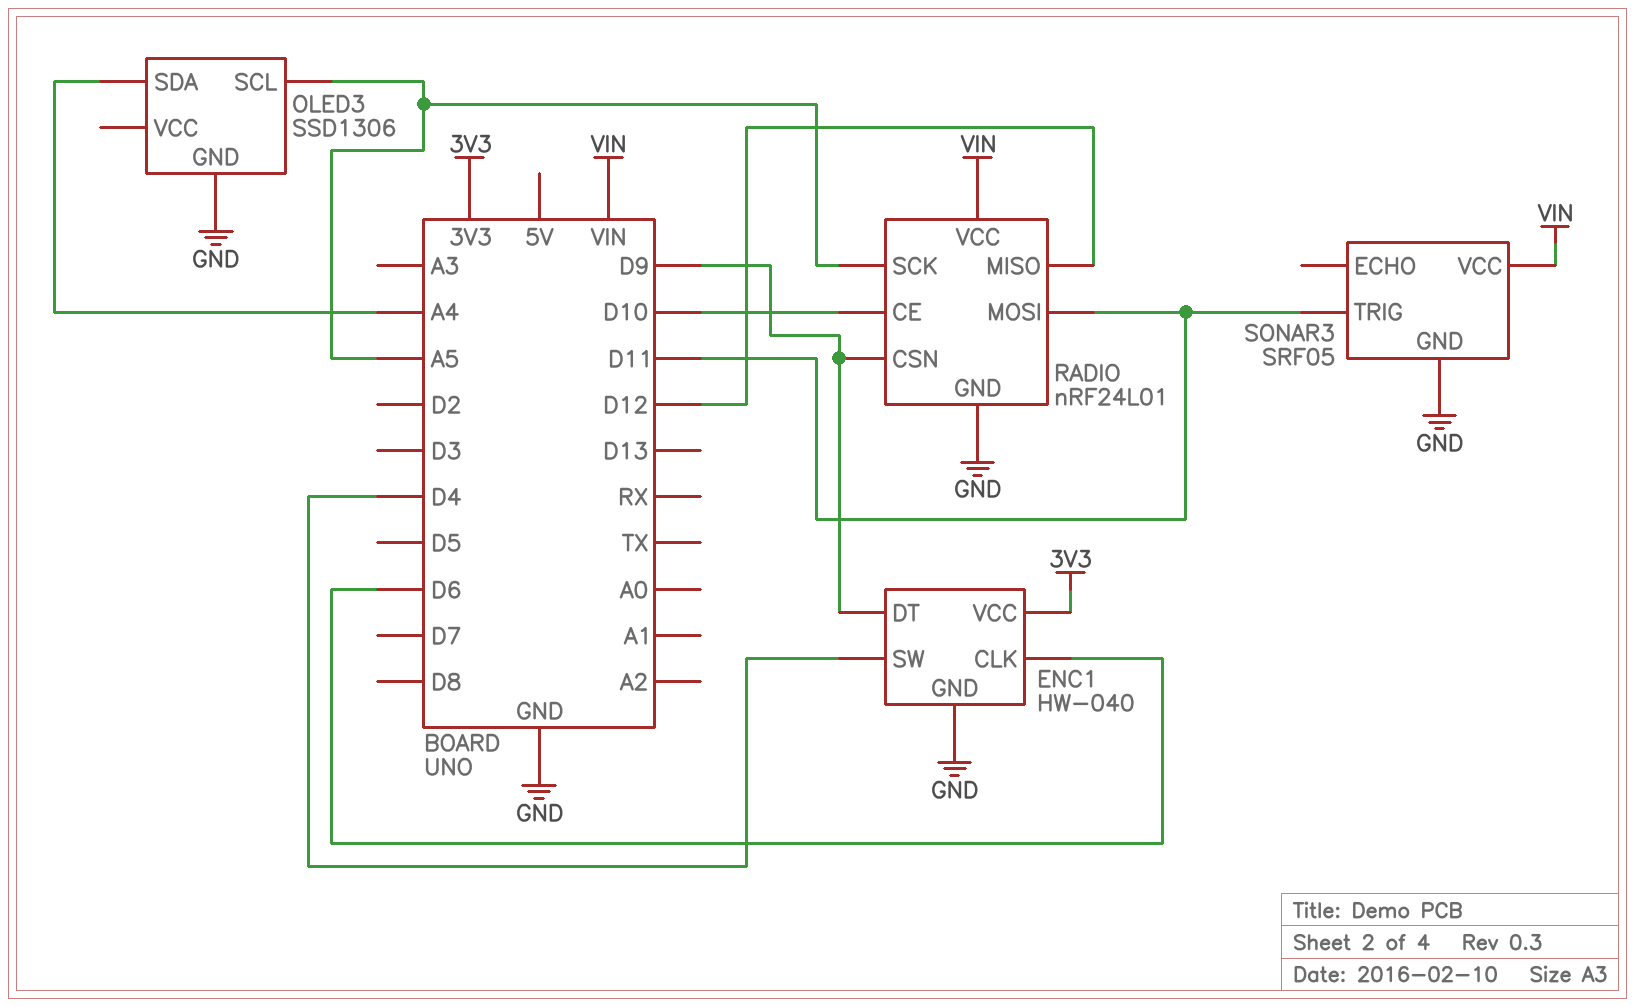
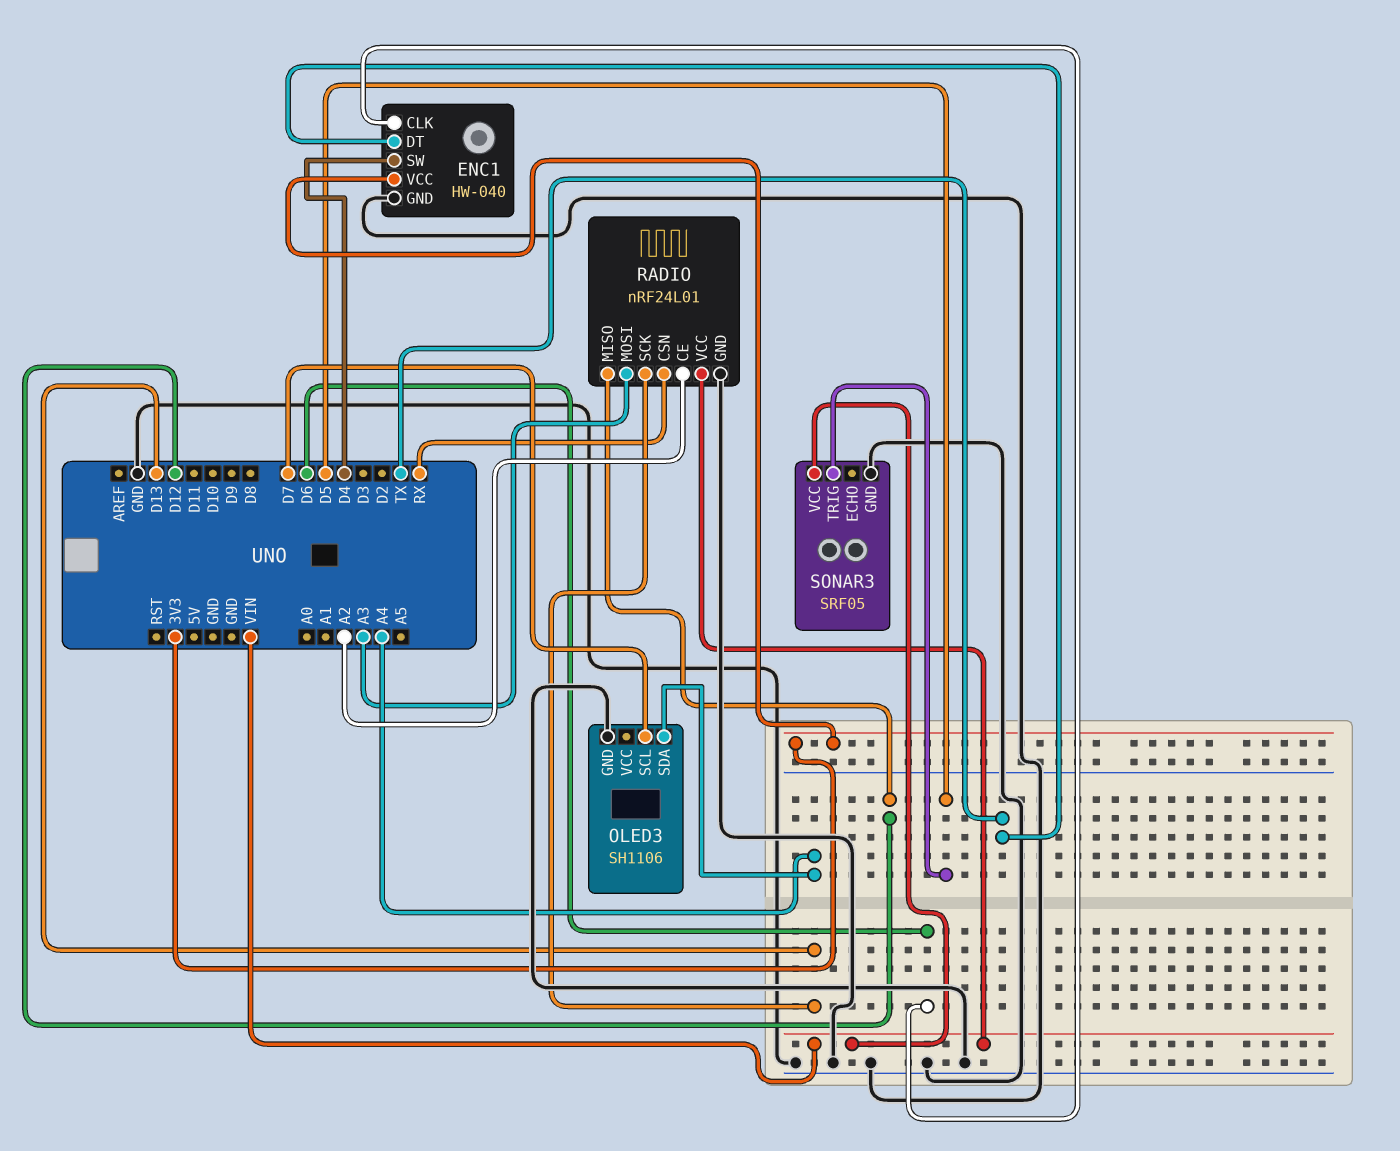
ENC1 pin DT: D9 -> TX
OLED3: SSD1306 -> SH1106
OLED3 pin SCL: A5 -> D7
RADIO pin CE: D10 -> A2
RADIO pin CSN: D9 -> RX
RADIO pin MOSI: D11 -> A3
RADIO pin SCK: A5 -> D13
SONAR3 pin TRIG: D11 -> D5

